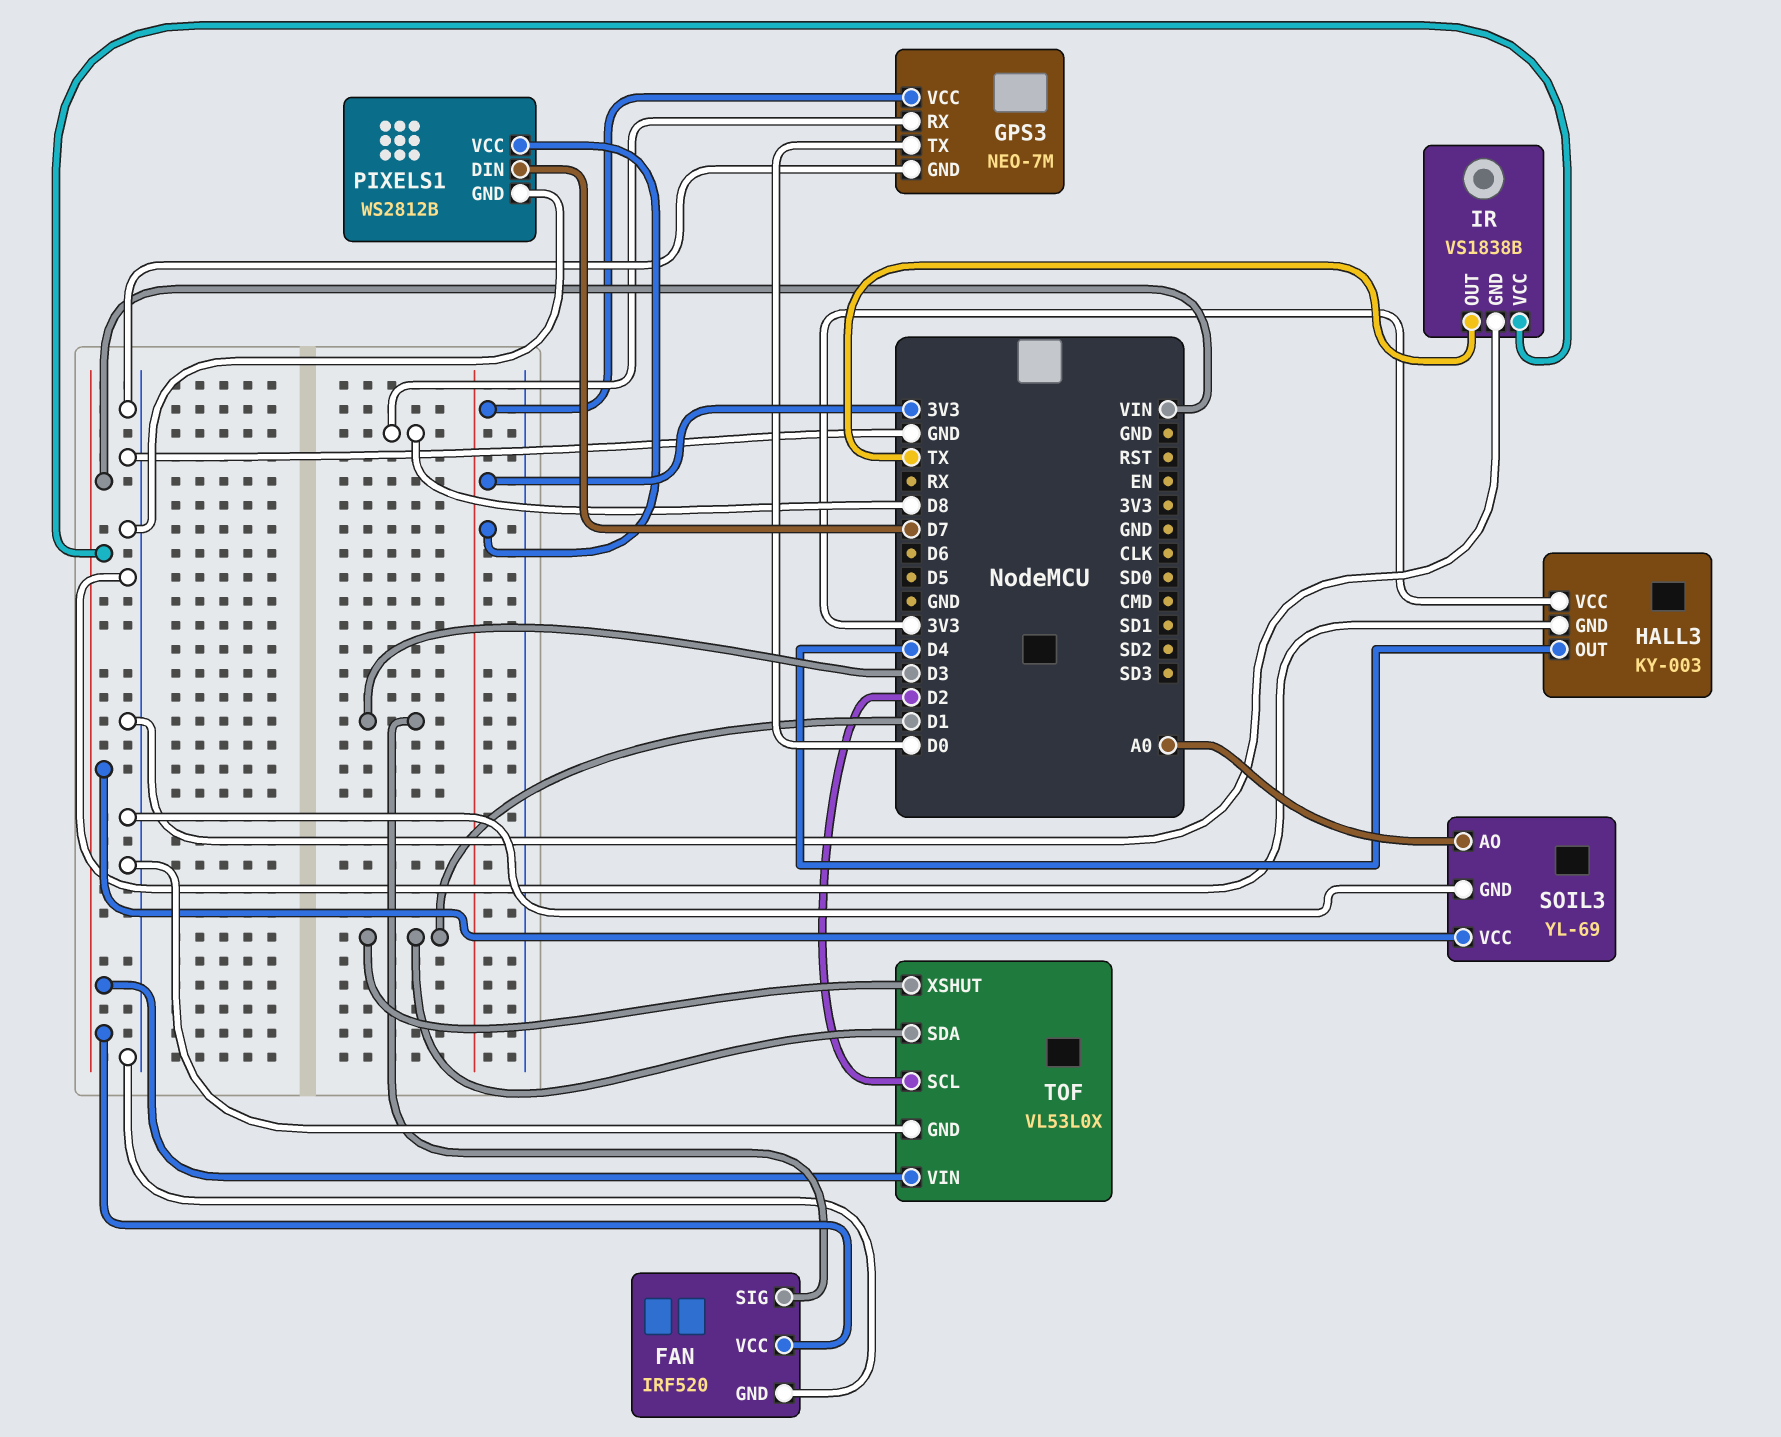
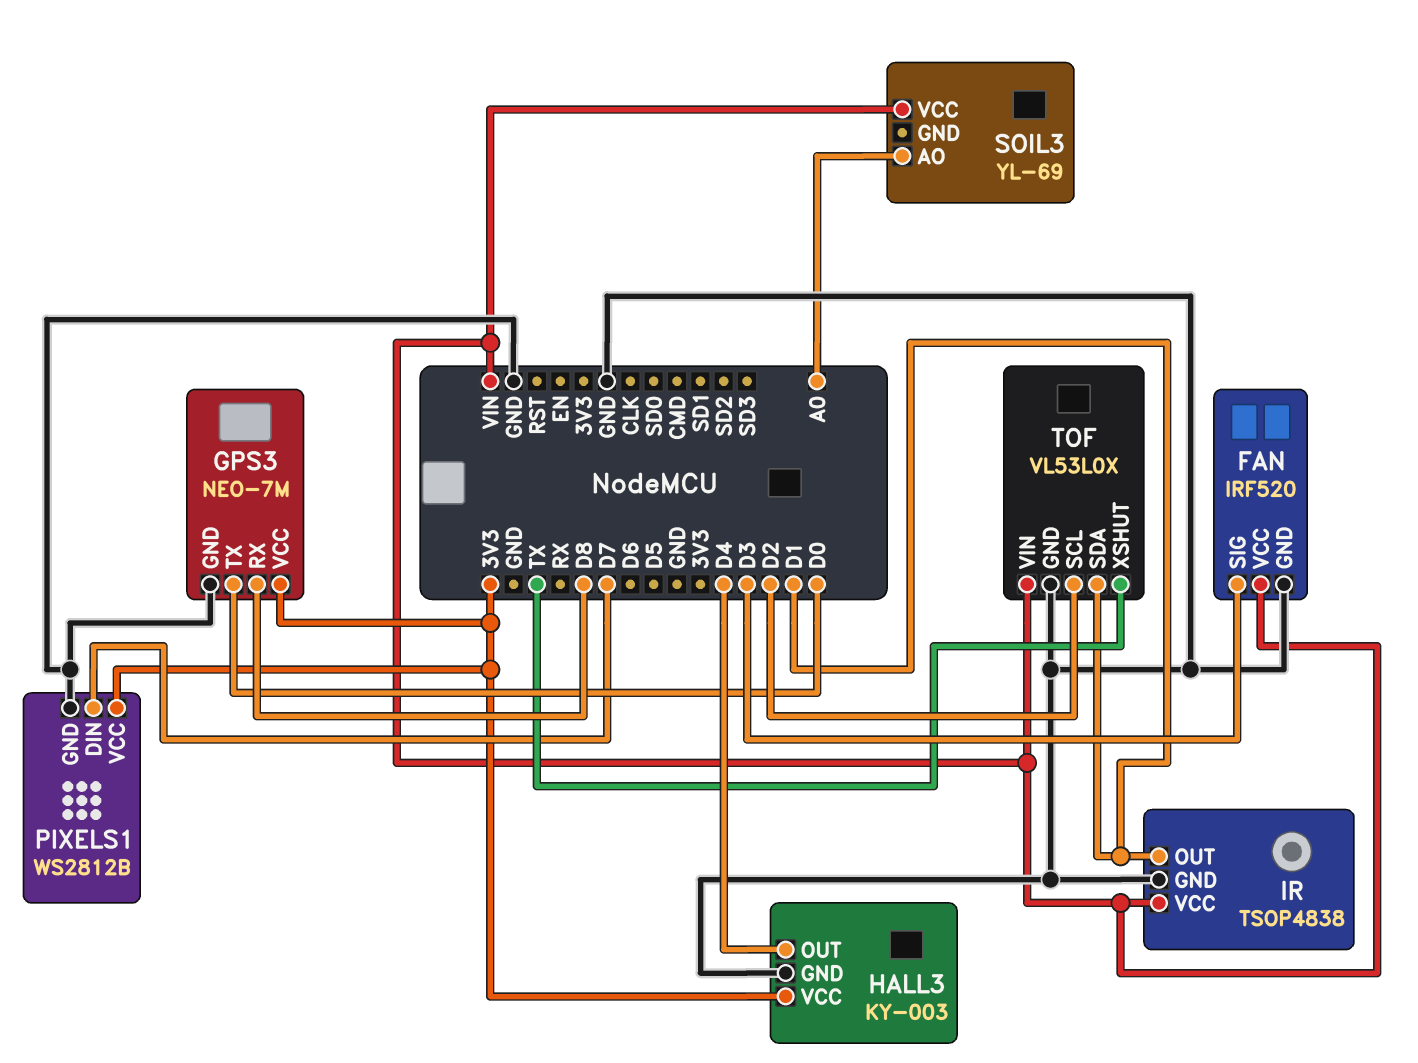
IR: VS1838B -> TSOP4838
IR pin OUT: TX -> D1
SOIL3 pin GND: GND -> none
TOF pin XSHUT: D1 -> TX

